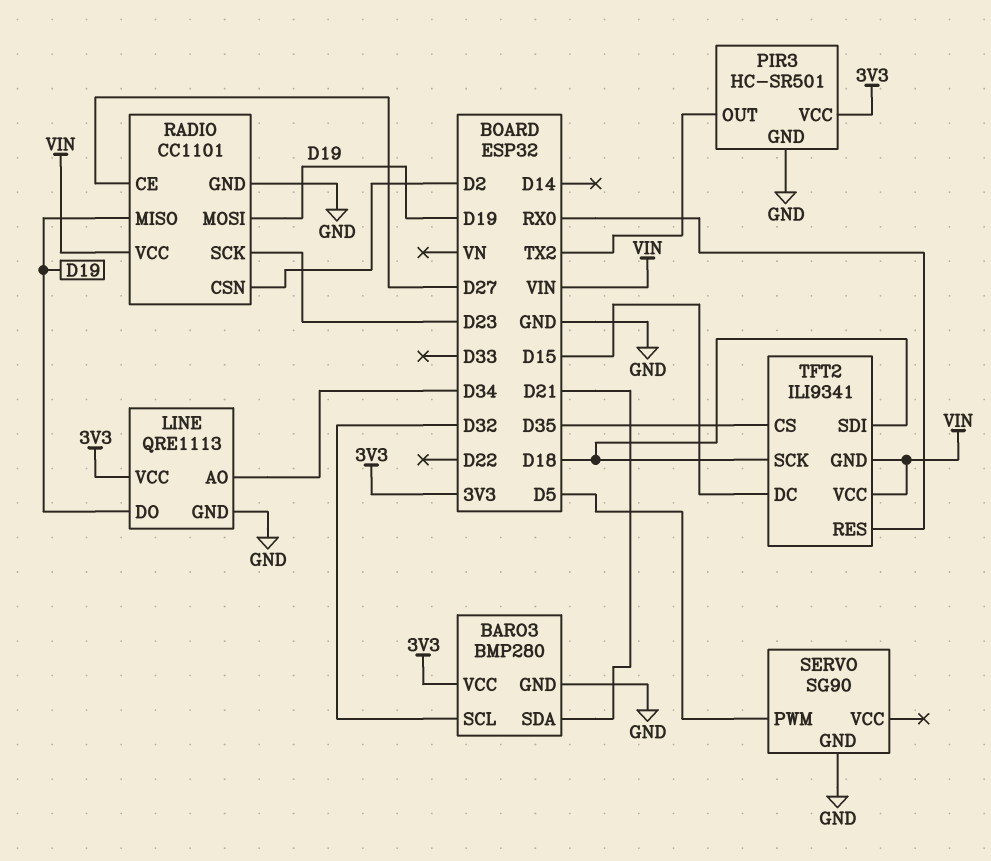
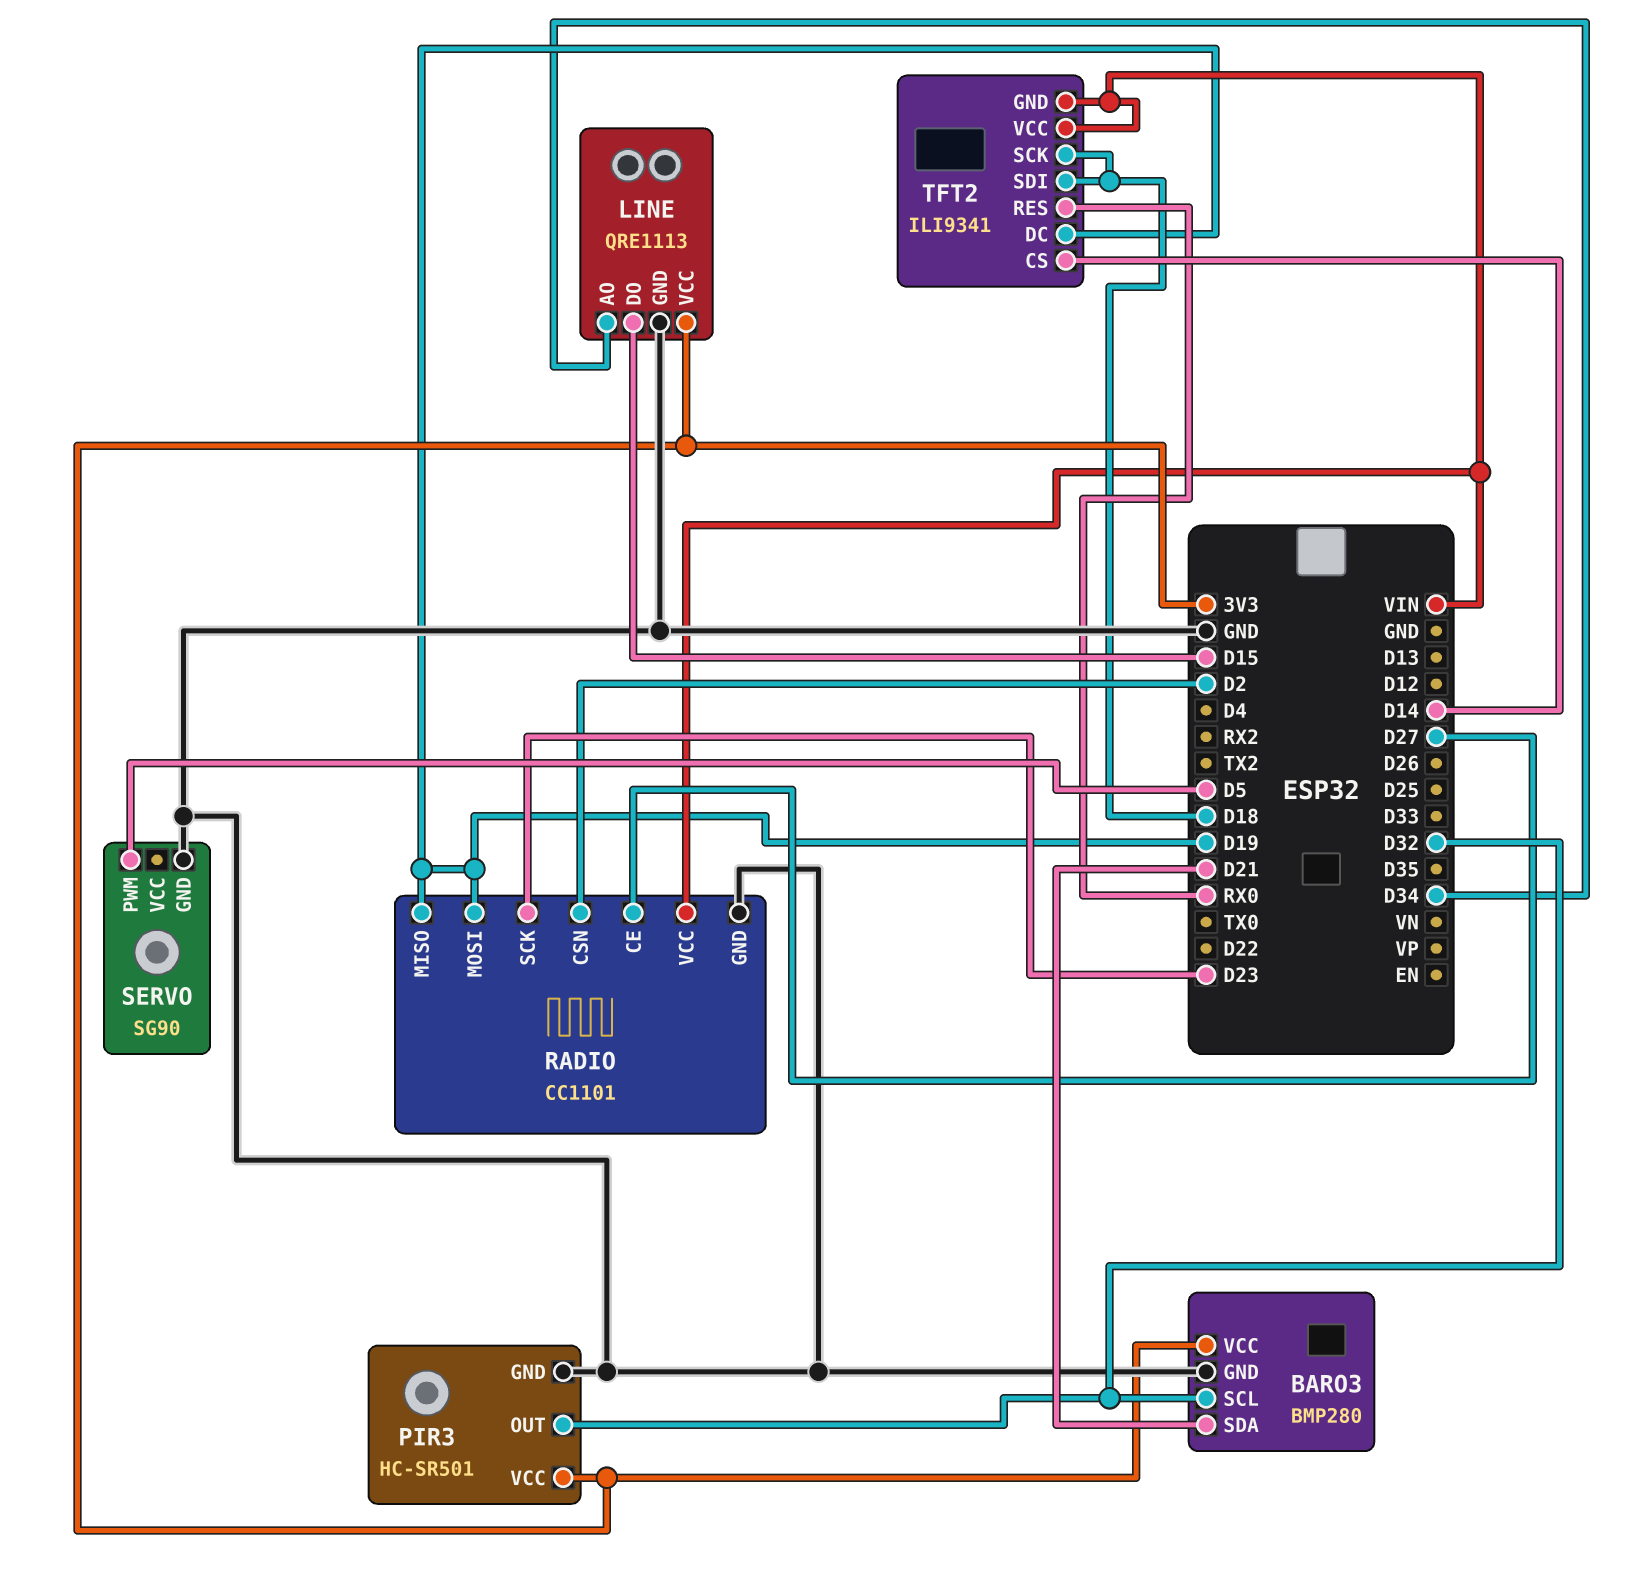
LINE pin DO: D19 -> D15
PIR3 pin OUT: TX2 -> D32
TFT2 pin CS: D35 -> D14
TFT2 pin DC: D15 -> D19

